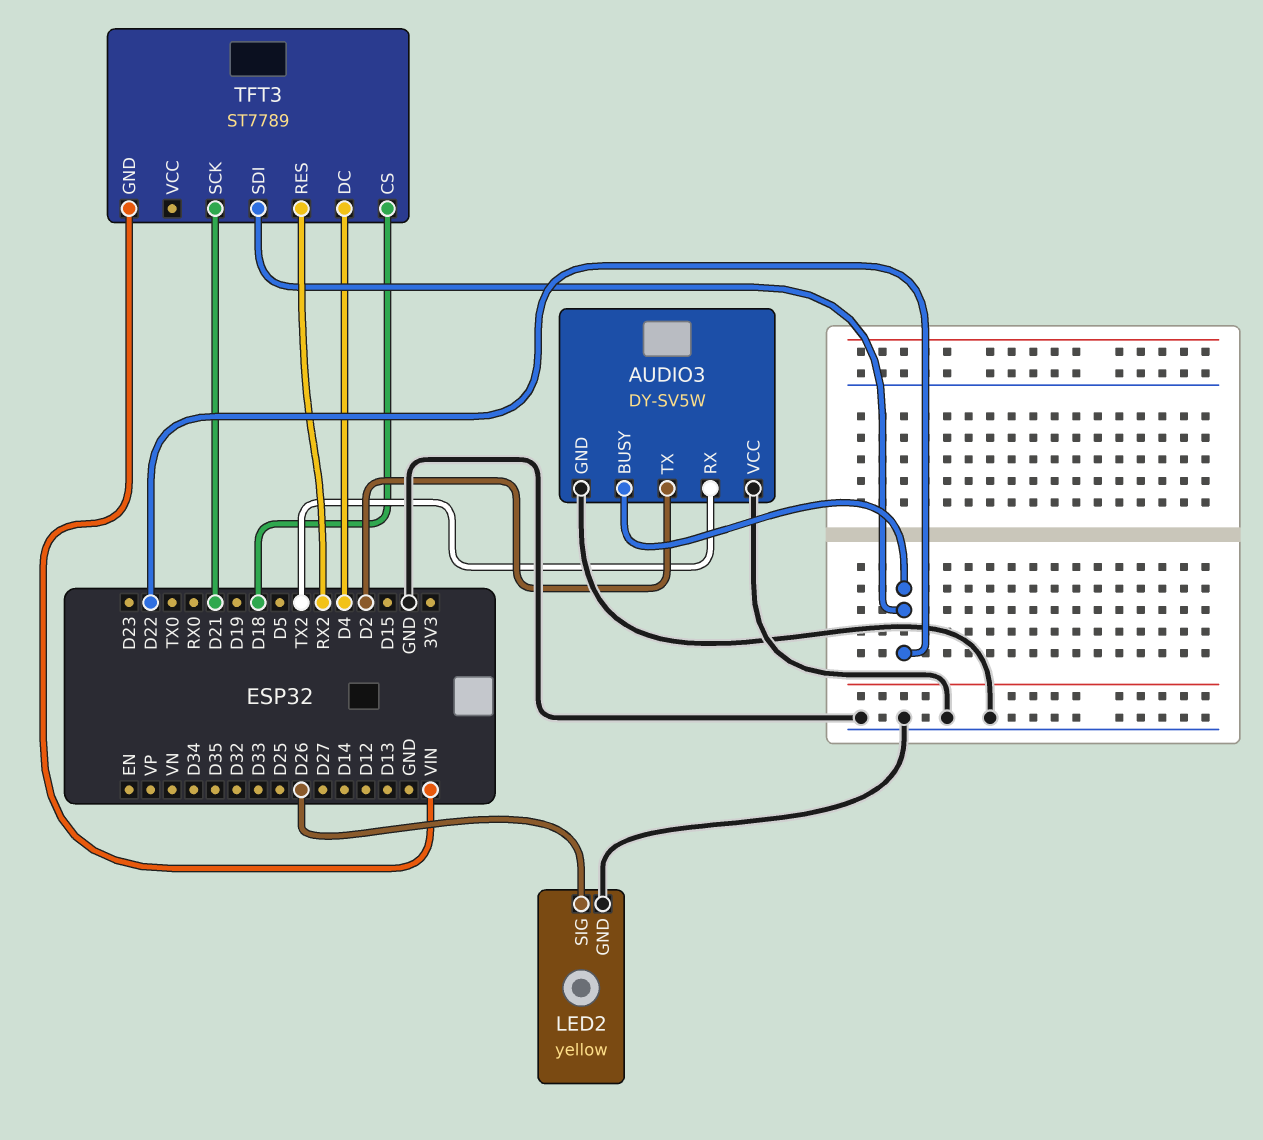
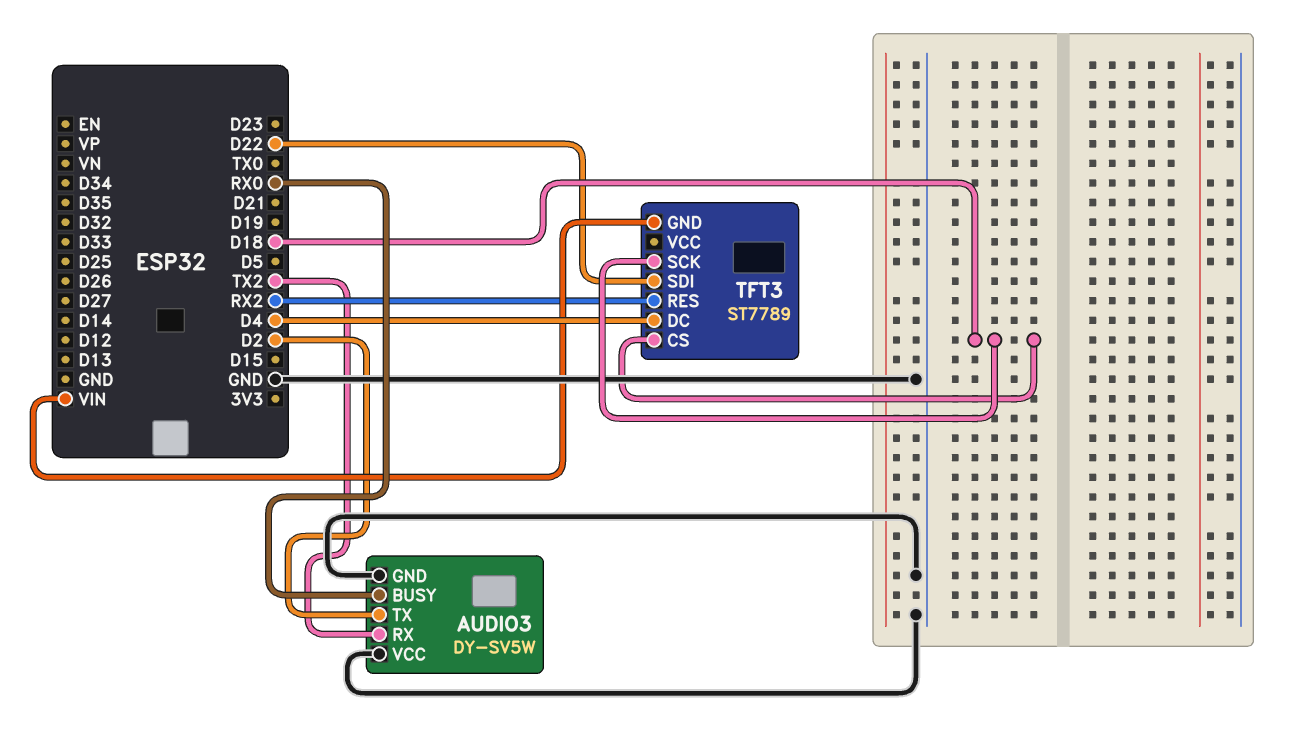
AUDIO3 pin BUSY: D22 -> RX0
LED2: yellow -> none
LED2 pin GND: GND -> none
LED2 pin SIG: D26 -> none
TFT3 pin SCK: D21 -> D18

